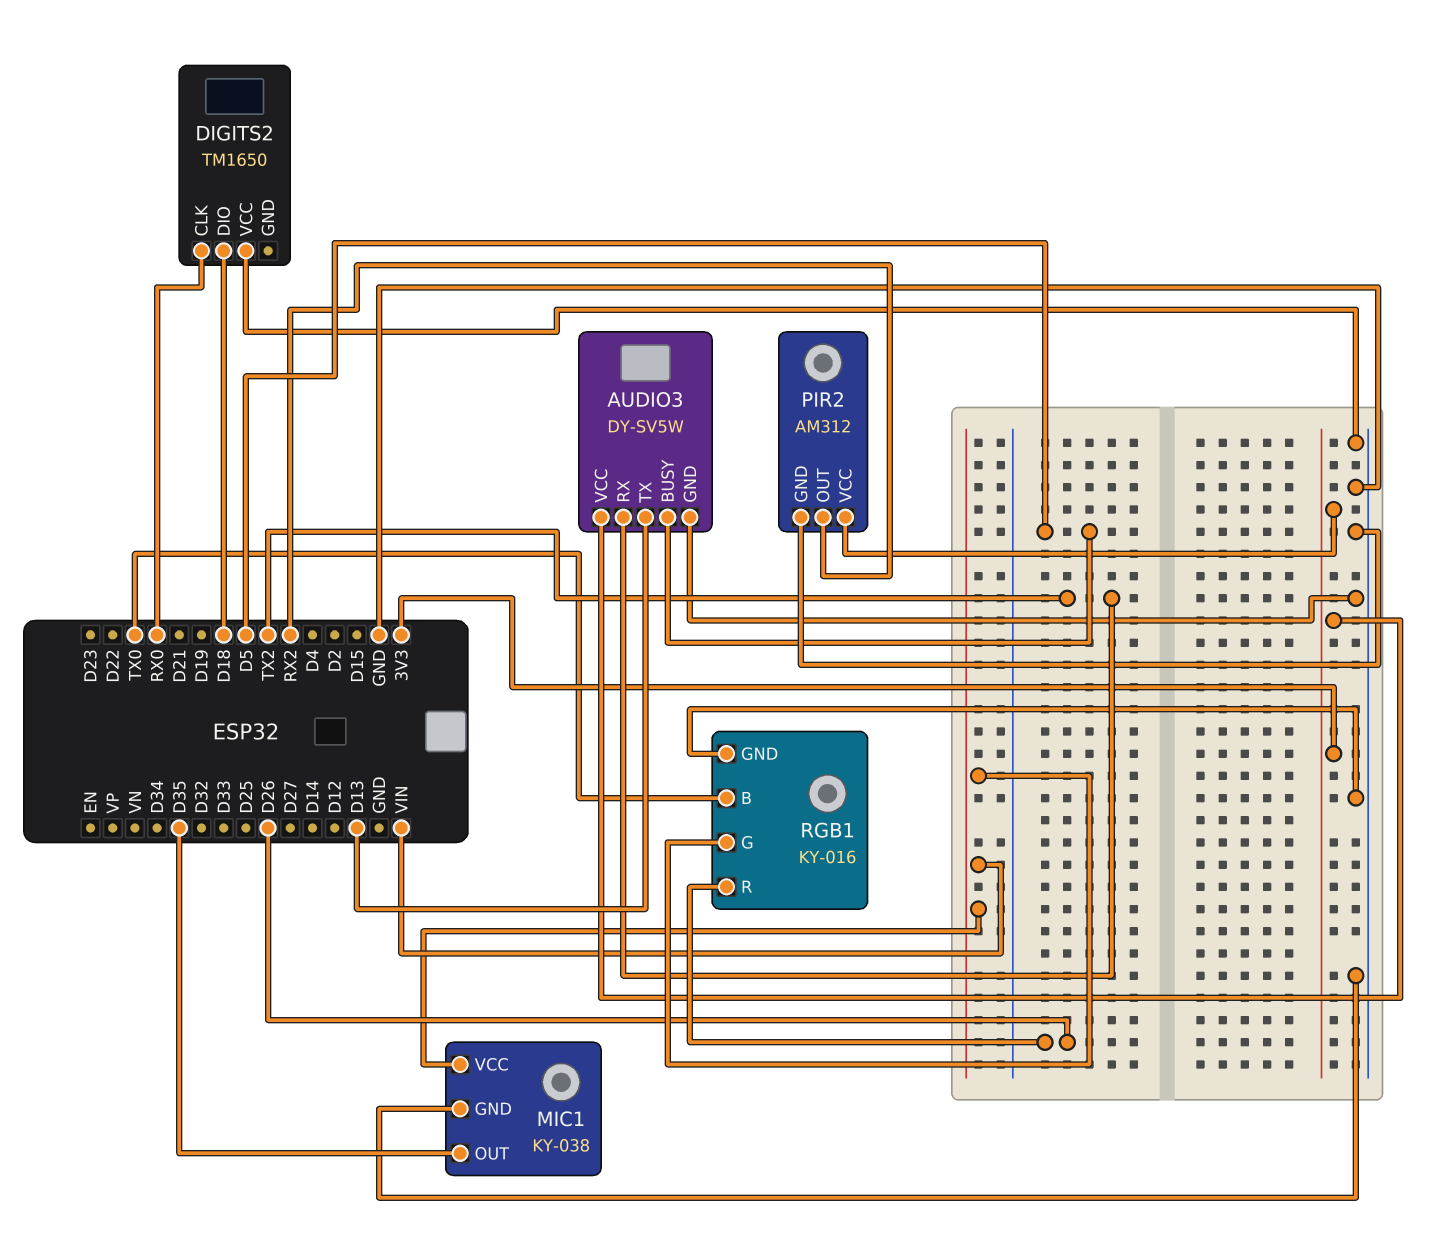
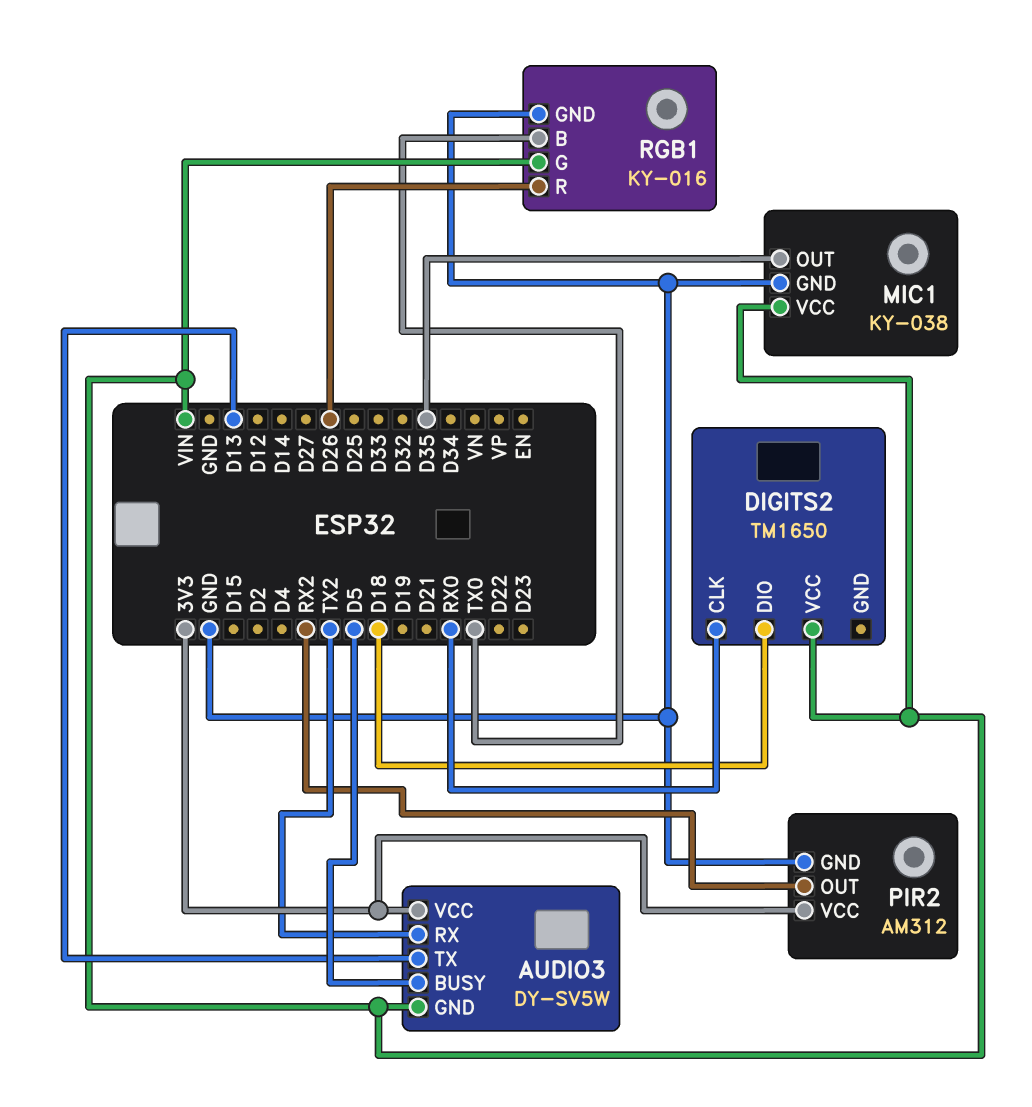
AUDIO3 pin GND: GND -> VIN
DIGITS2 pin VCC: GND -> VIN

